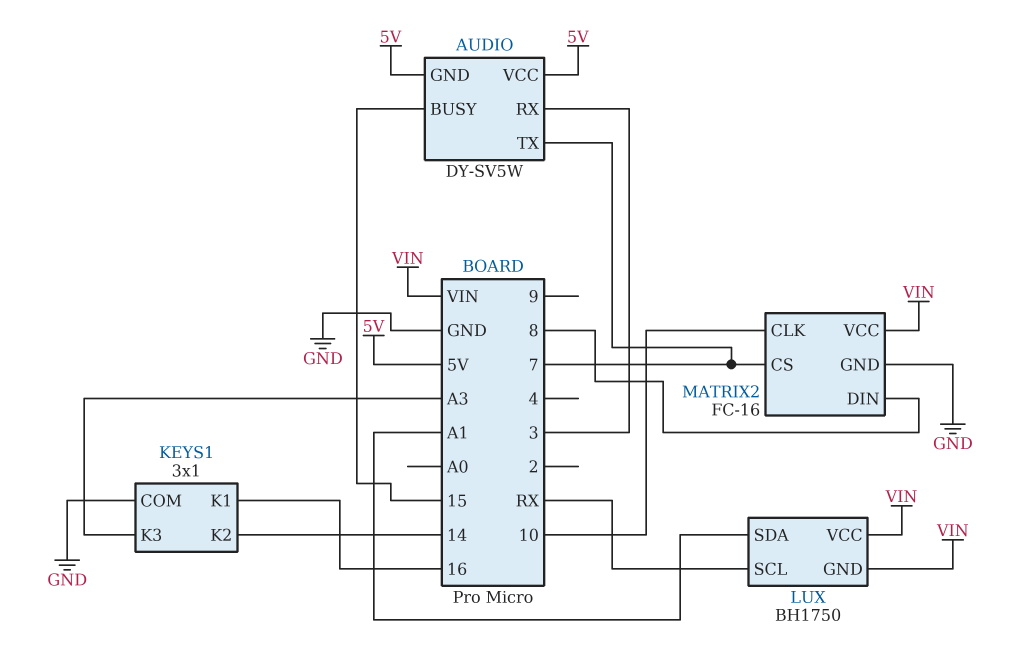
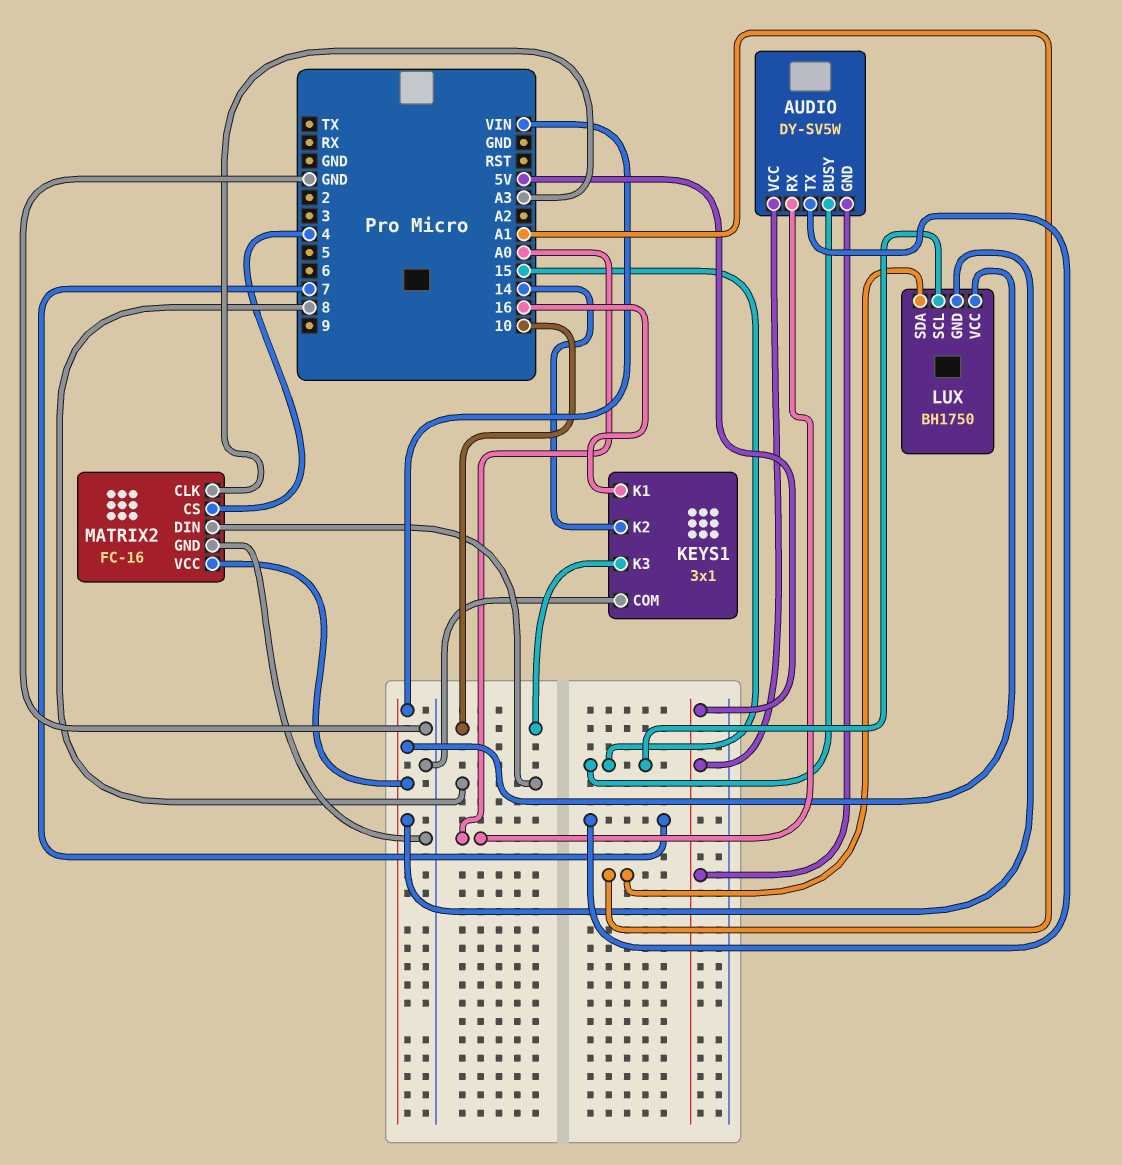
AUDIO pin RX: 3 -> A0
KEYS1 pin K3: A3 -> 10
LUX pin SCL: RX -> 15
MATRIX2 pin CLK: 10 -> A3
MATRIX2 pin CS: 7 -> 4

